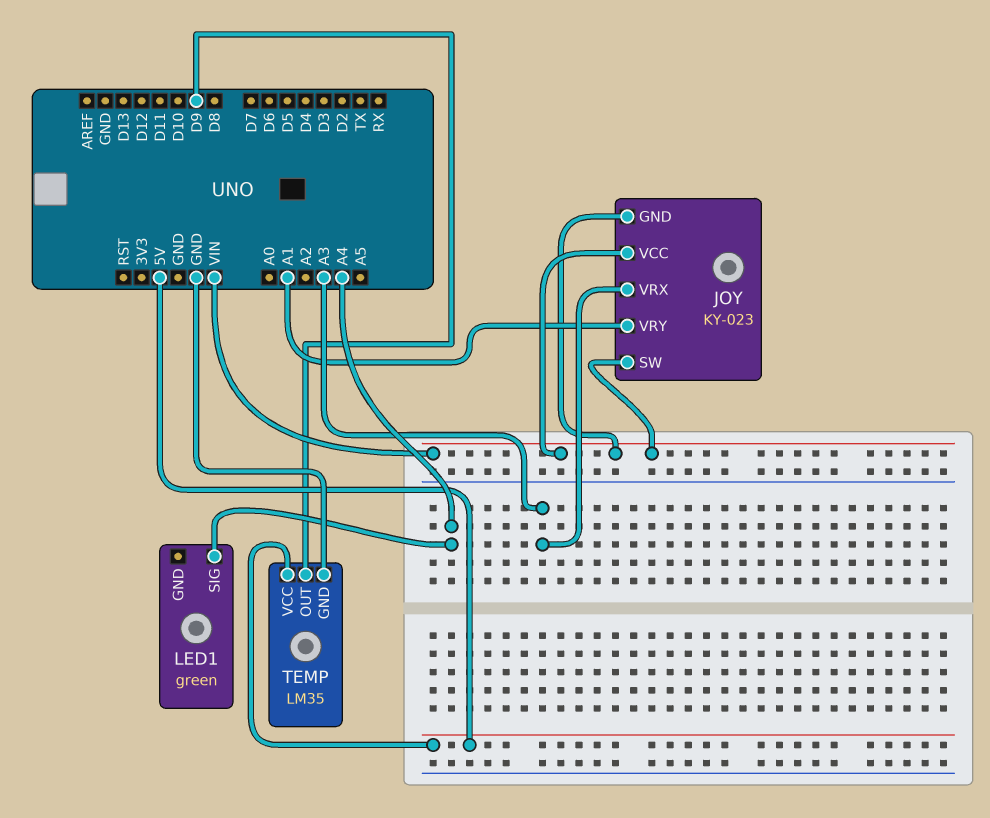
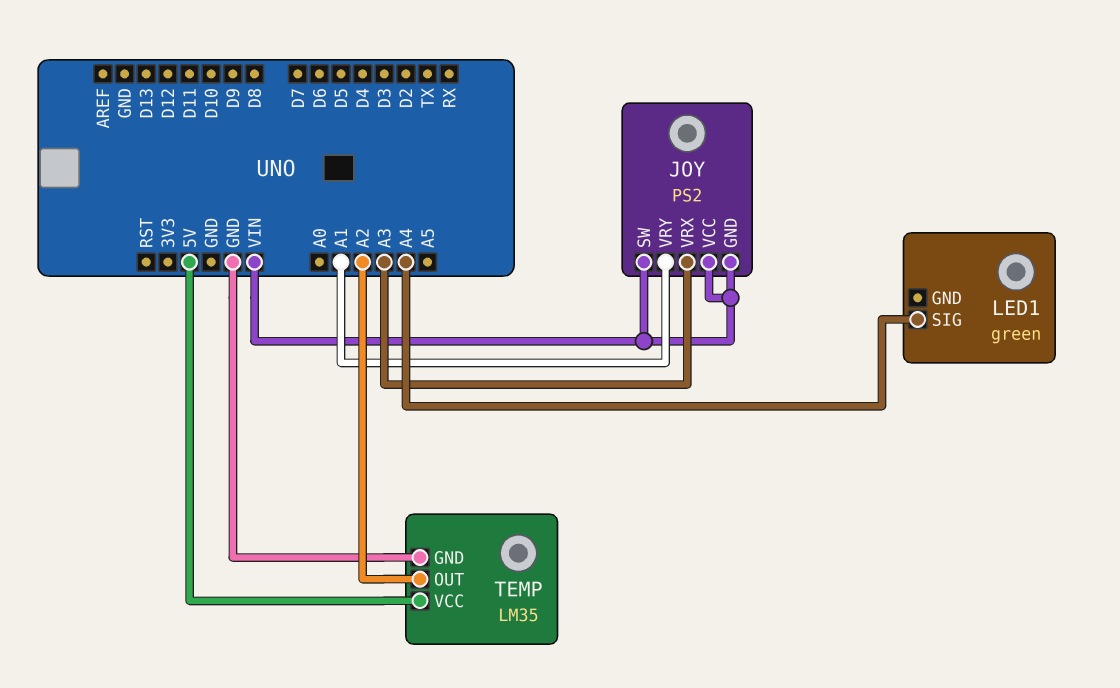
JOY: KY-023 -> PS2
TEMP pin OUT: D9 -> A2

